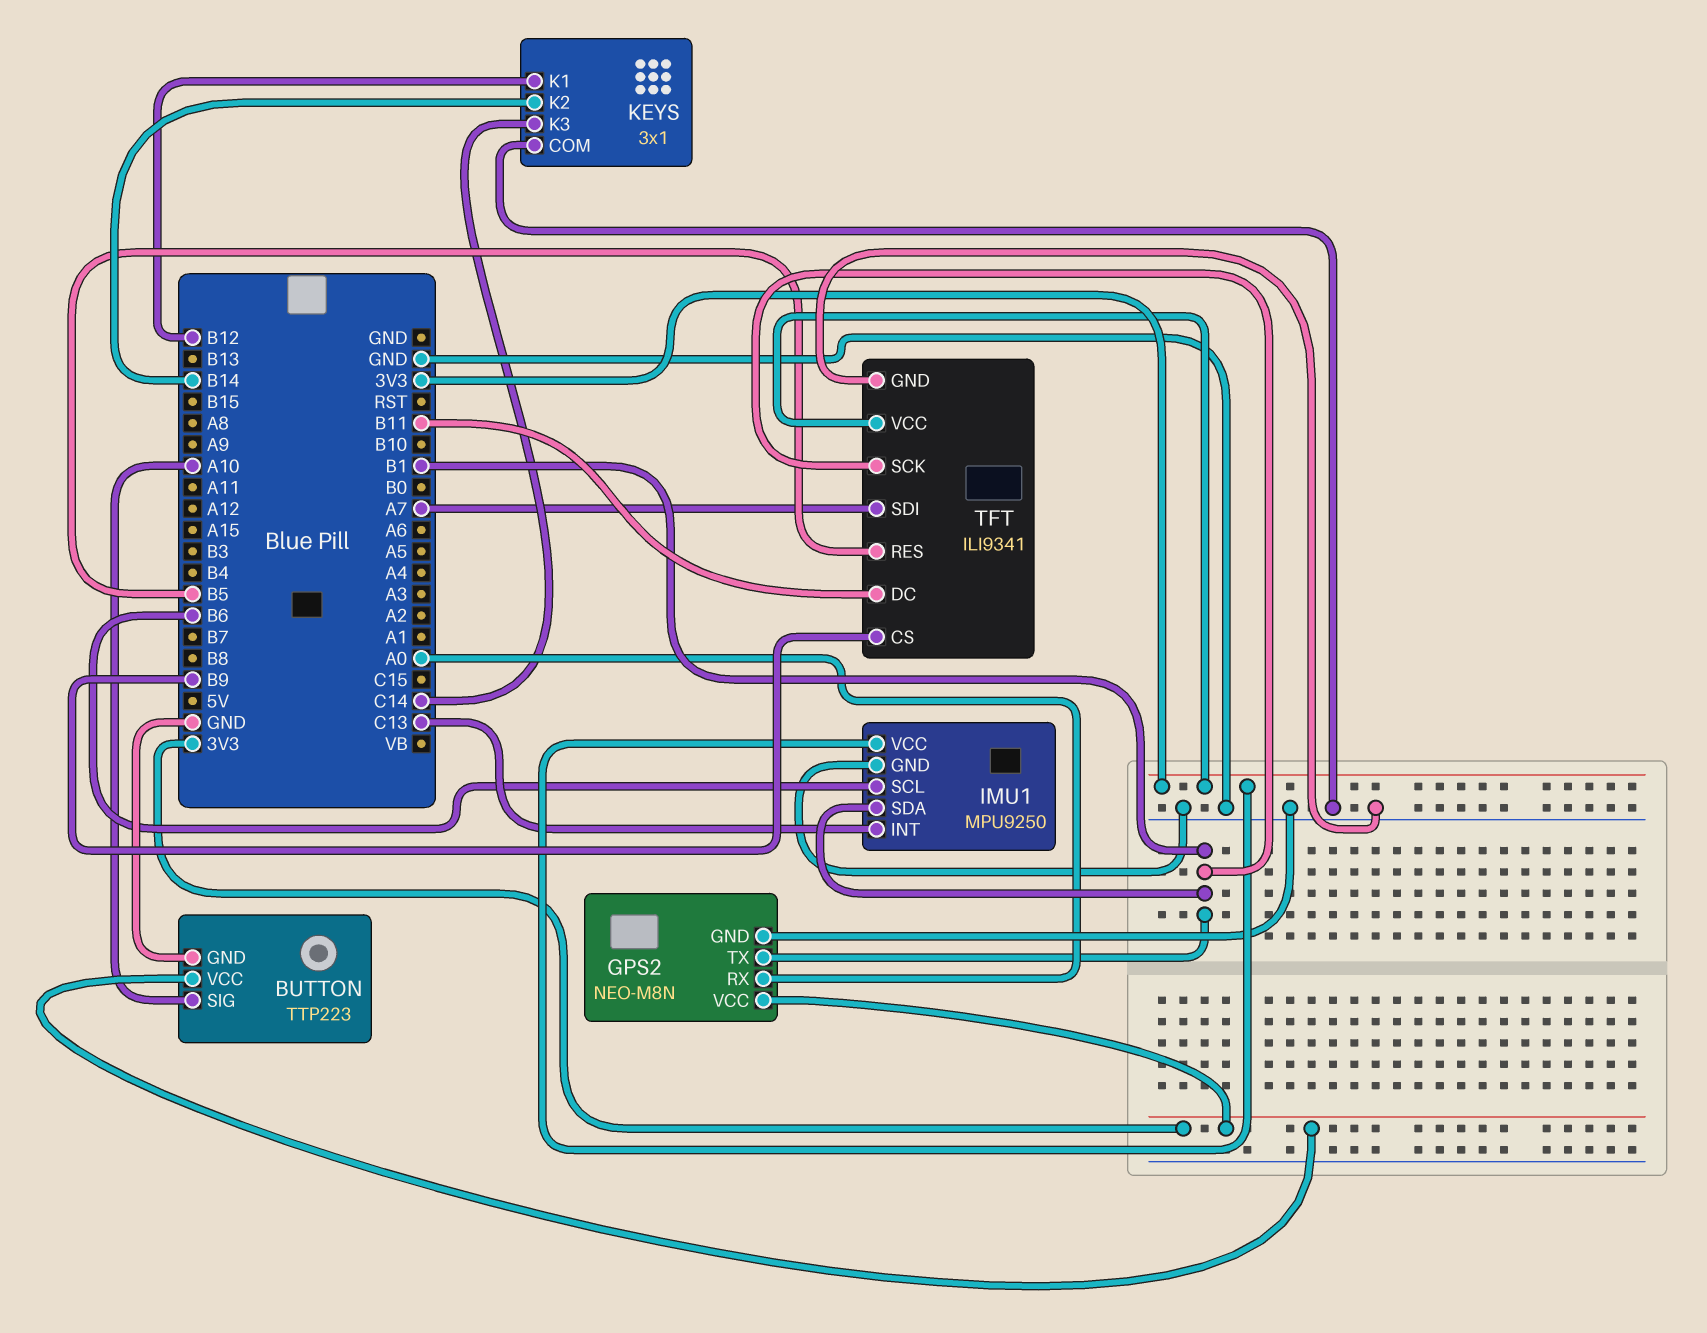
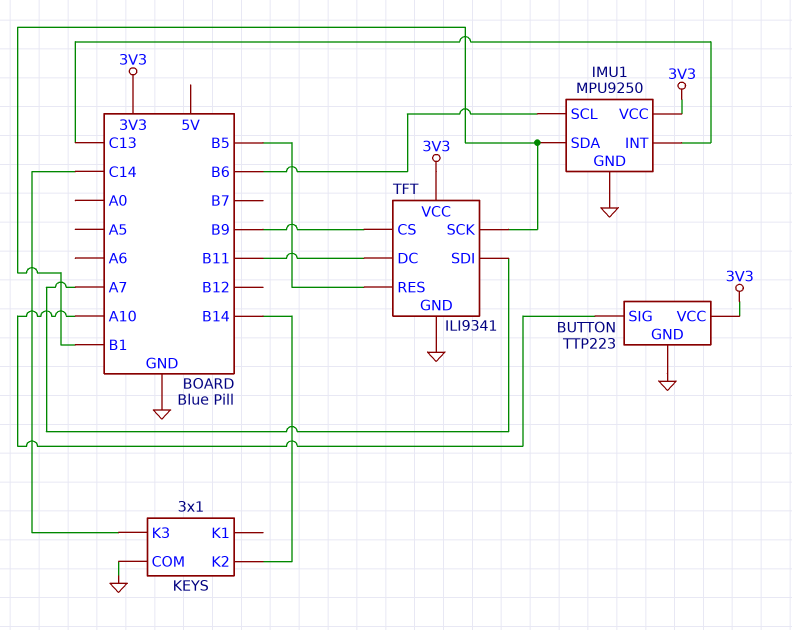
GPS2: NEO-M8N -> none
GPS2 pin GND: GND -> none
GPS2 pin RX: A0 -> none
GPS2 pin TX: B1 -> none
GPS2 pin VCC: 3V3 -> none
KEYS pin K1: B12 -> none

